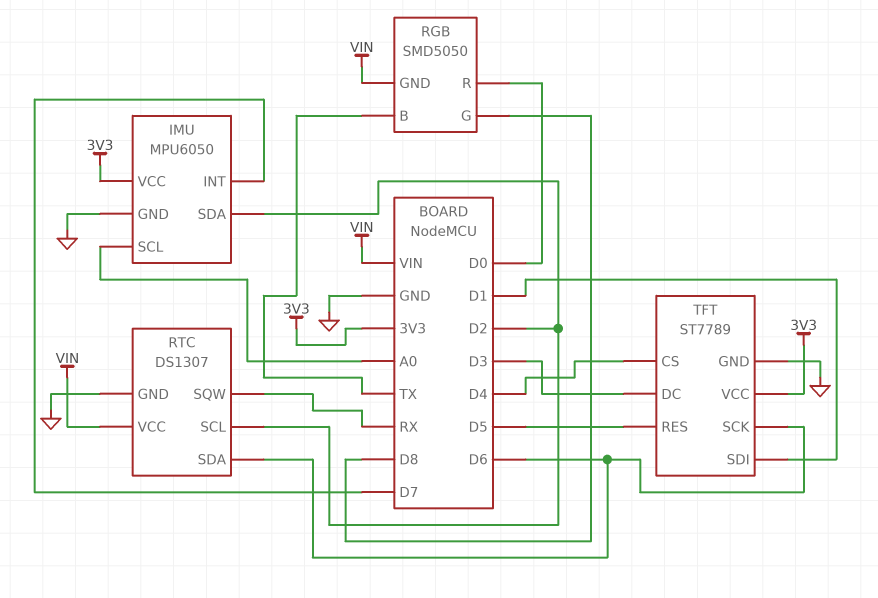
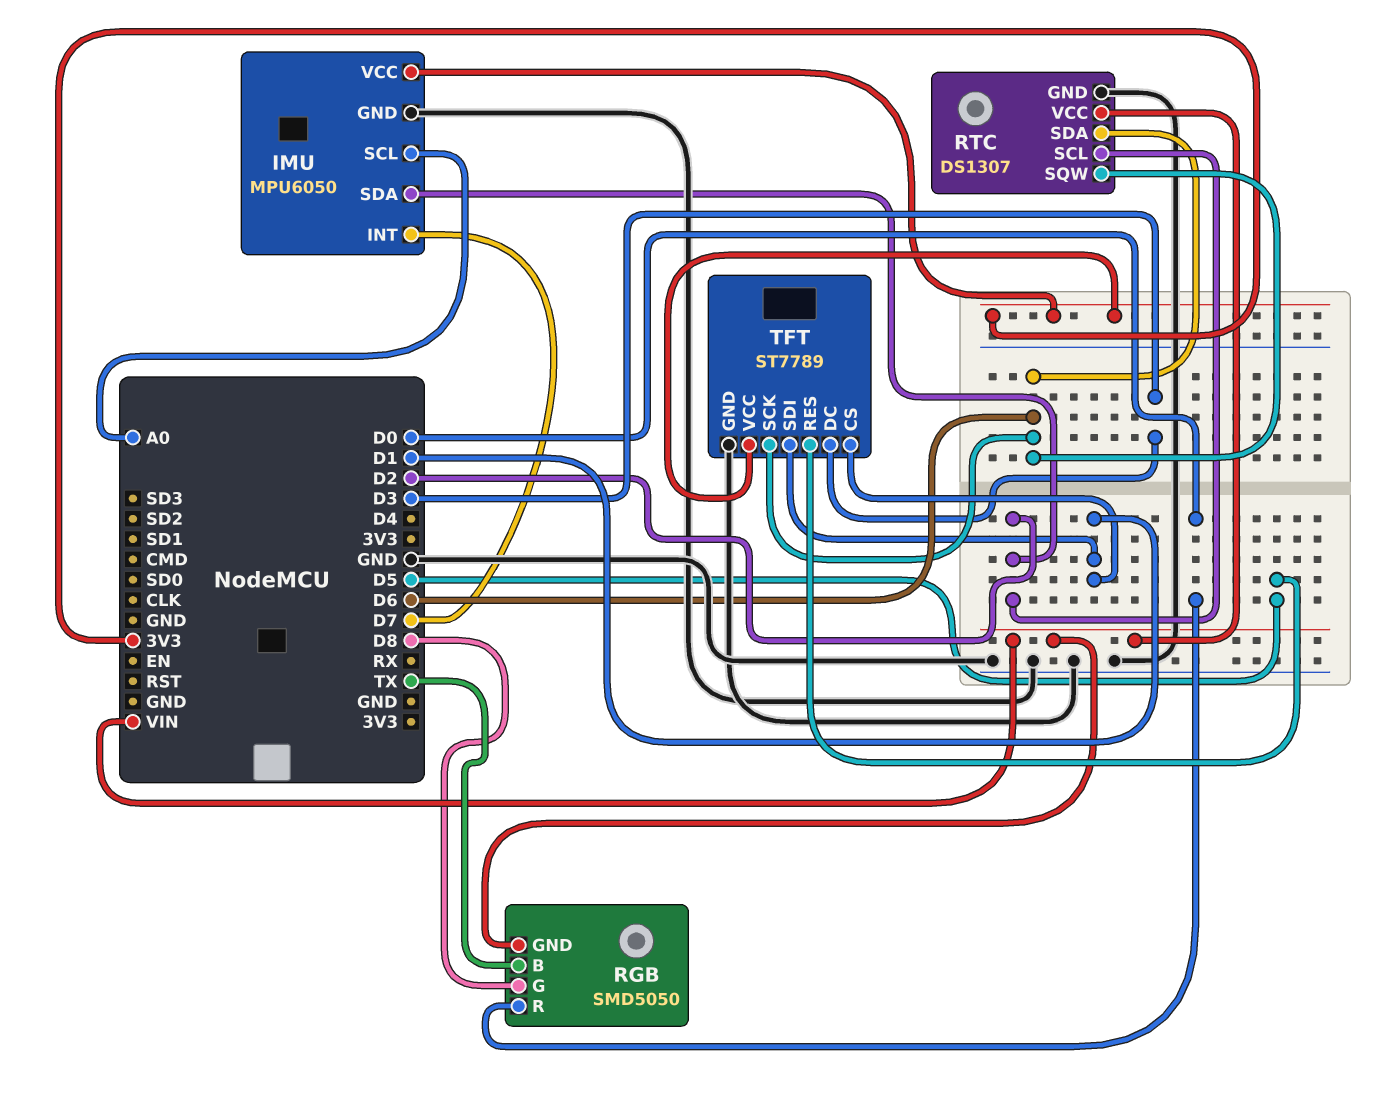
RTC pin SQW: RX -> D6
TFT pin CS: D4 -> D1

